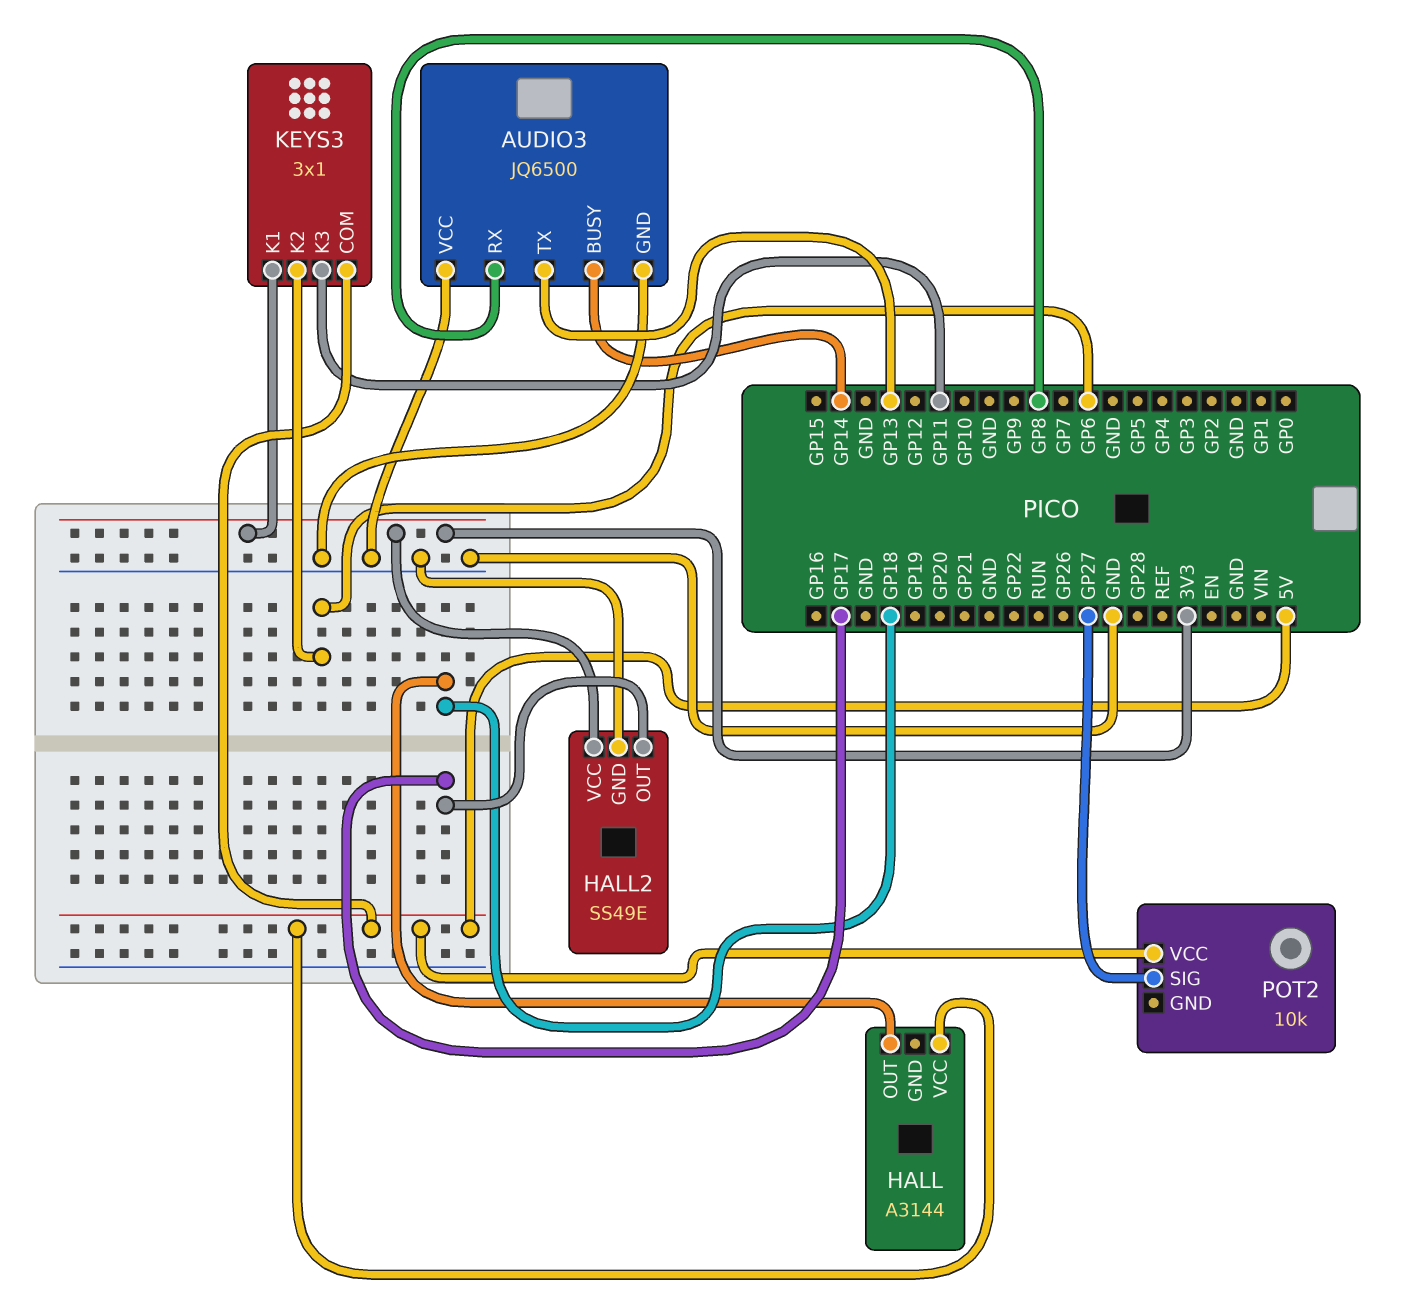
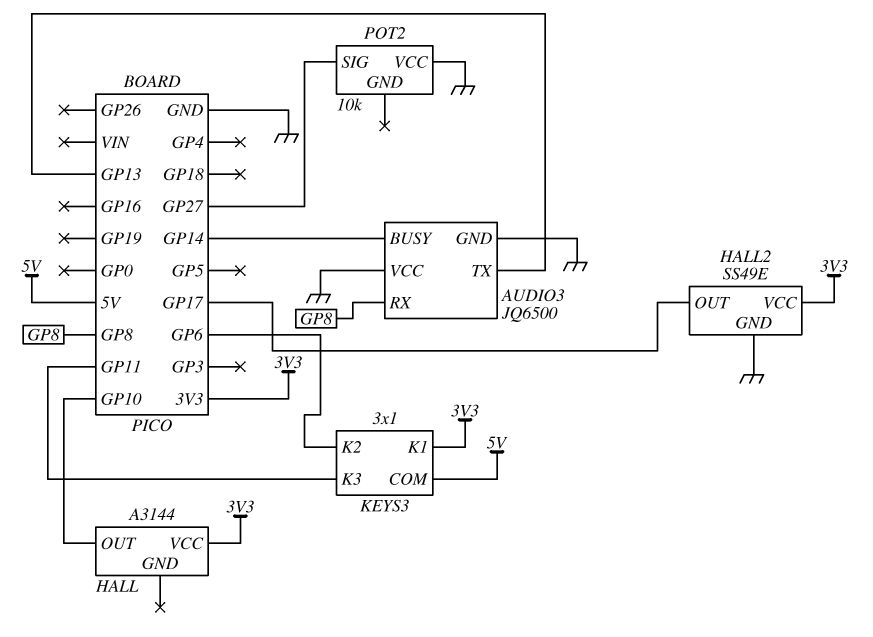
HALL pin OUT: GP18 -> GP10
HALL pin VCC: 5V -> 3V3
POT2 pin VCC: 5V -> GND

